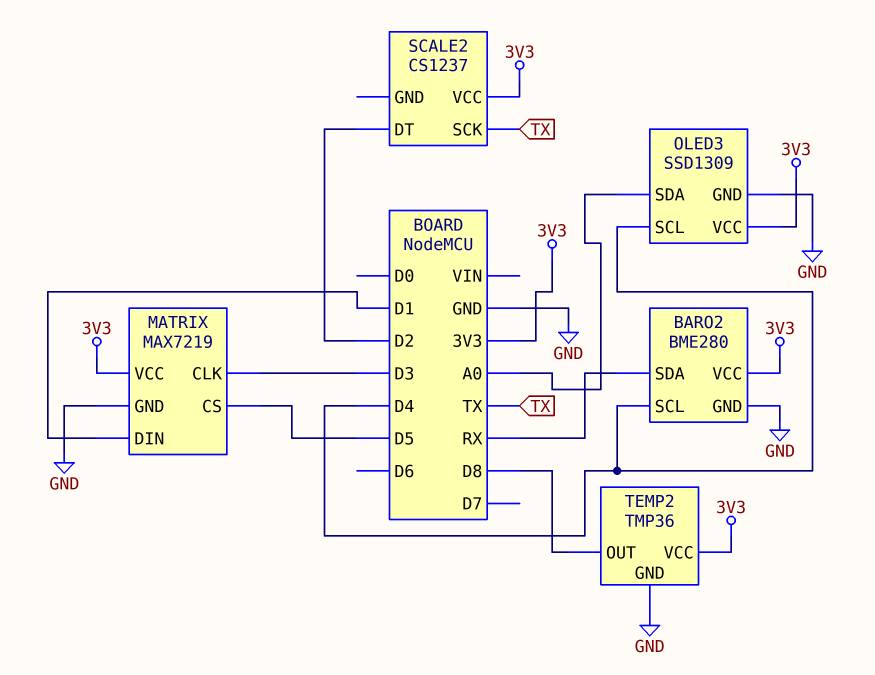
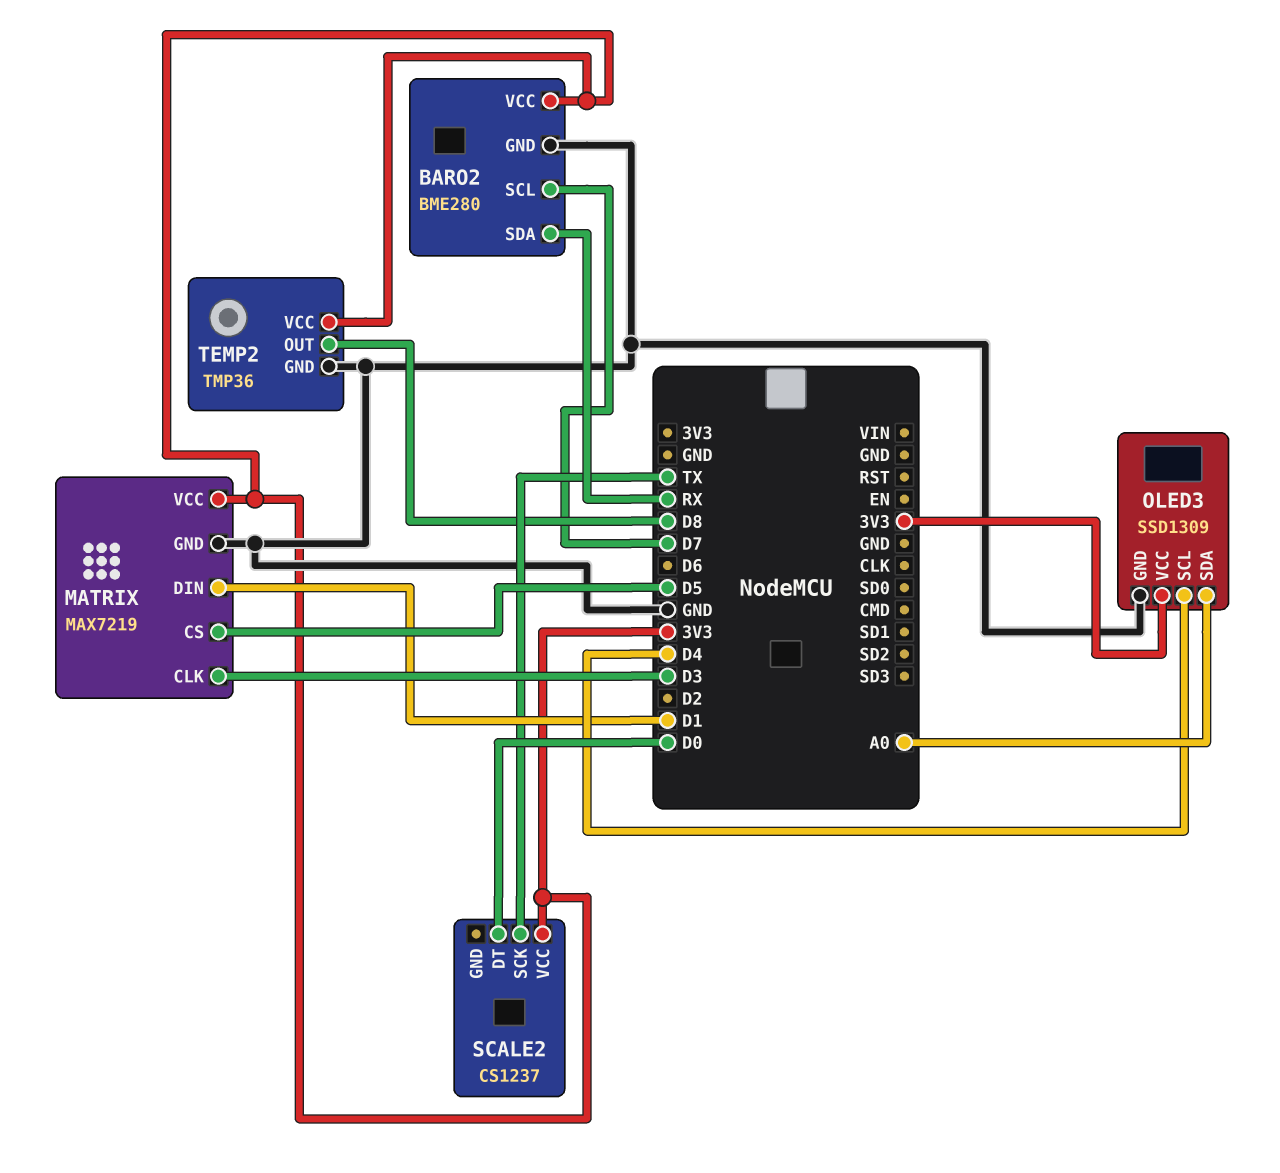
BARO2 pin SCL: D4 -> D7
SCALE2 pin DT: D2 -> D0

